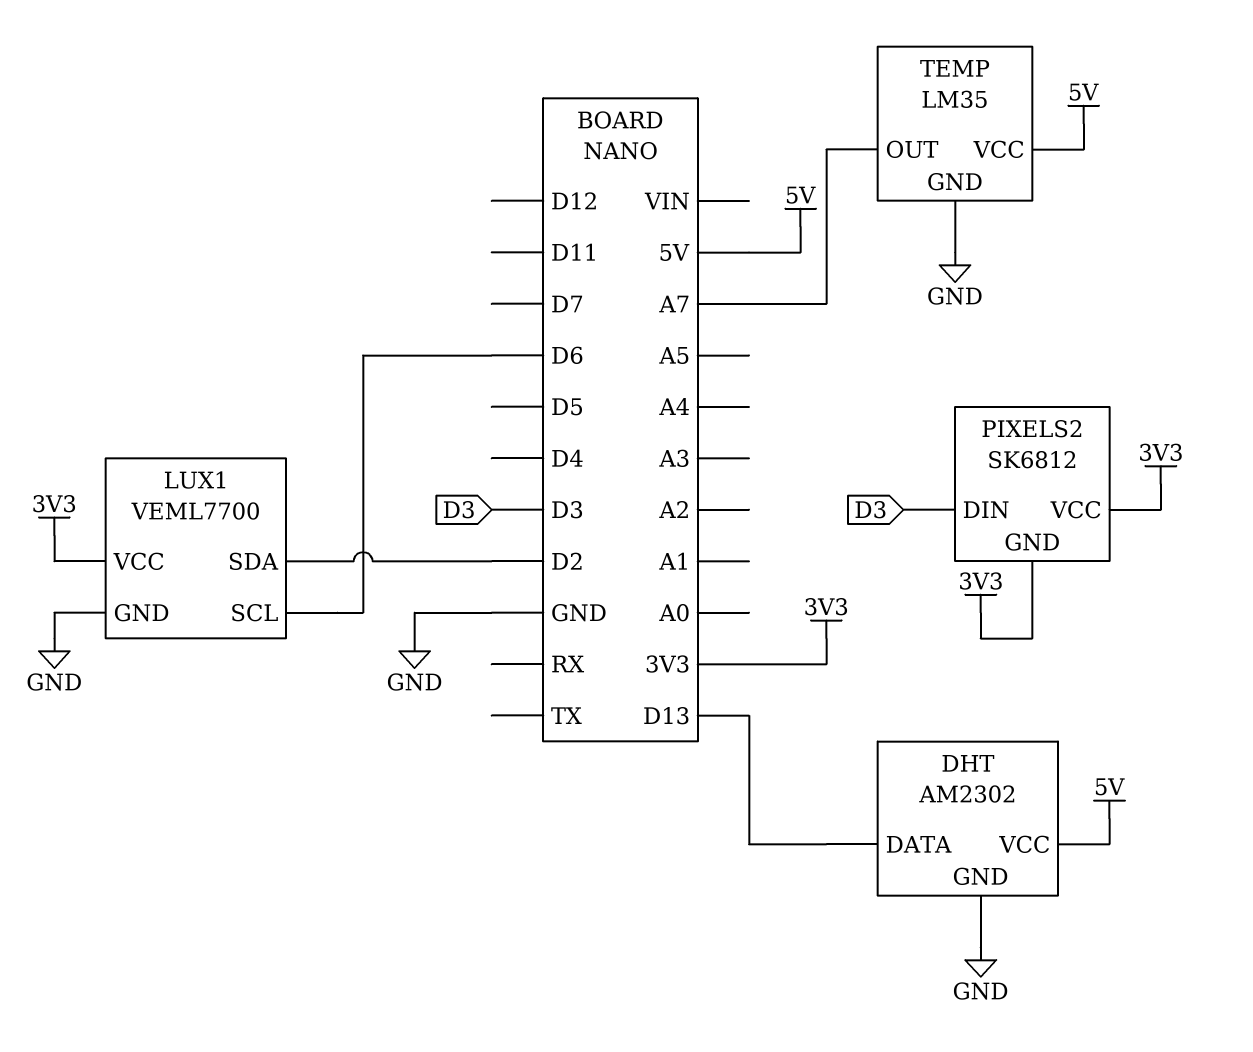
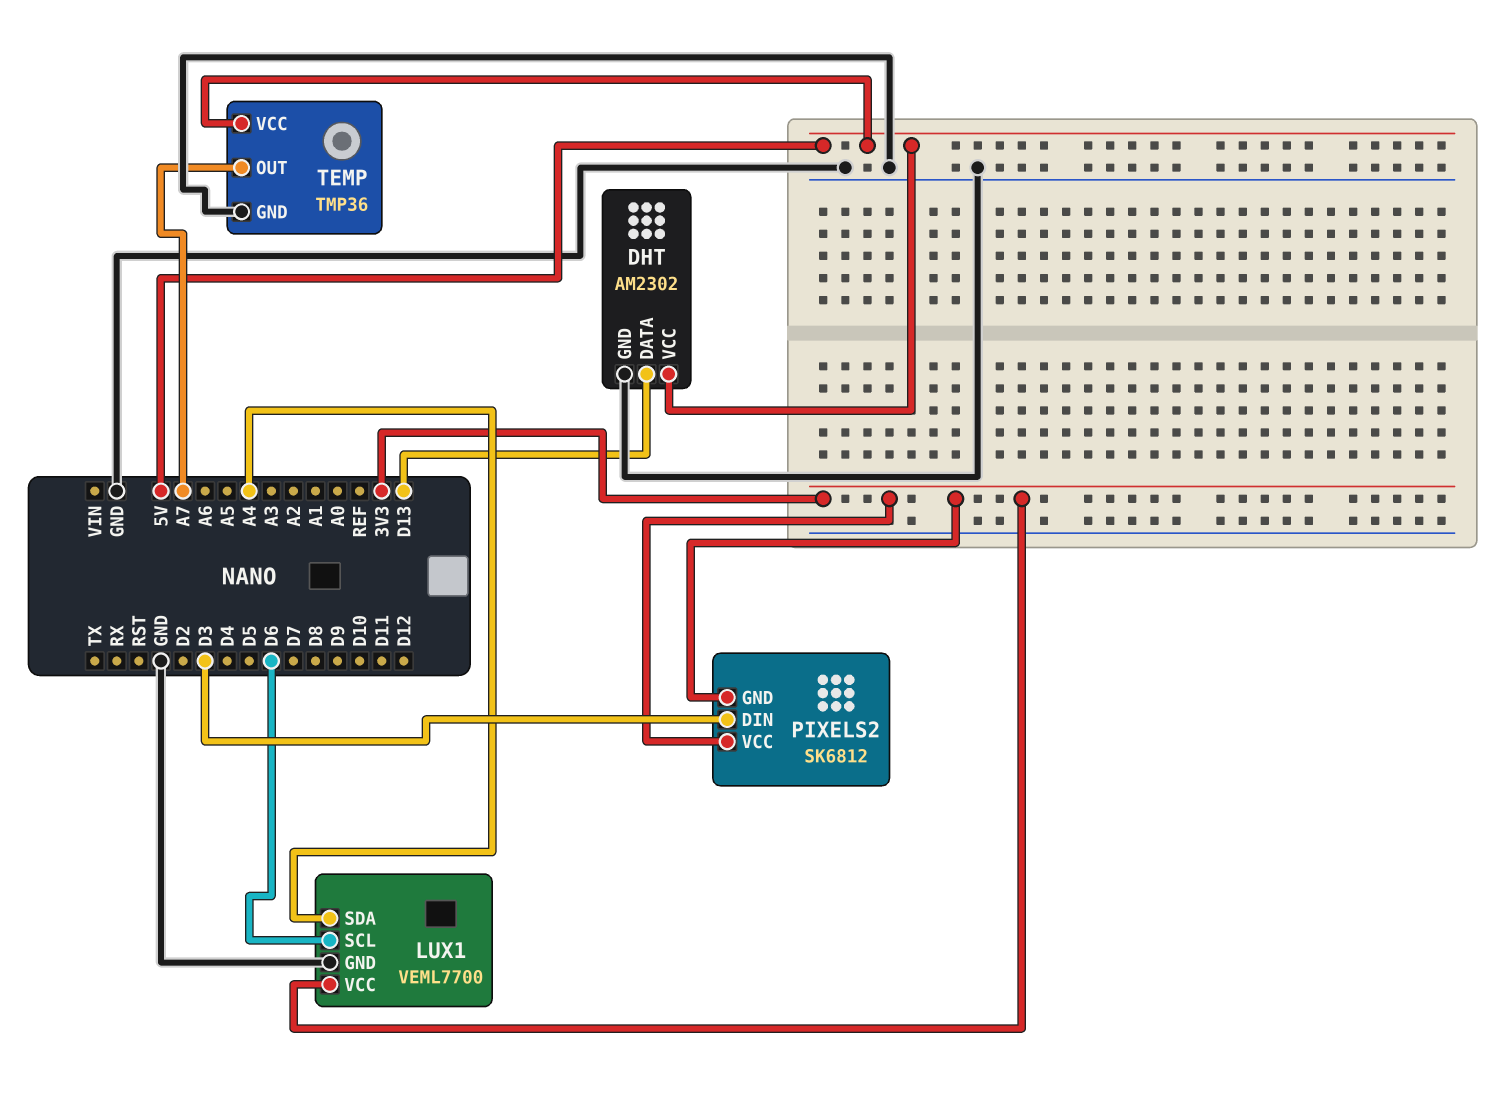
LUX1 pin SDA: D2 -> A4
TEMP: LM35 -> TMP36

